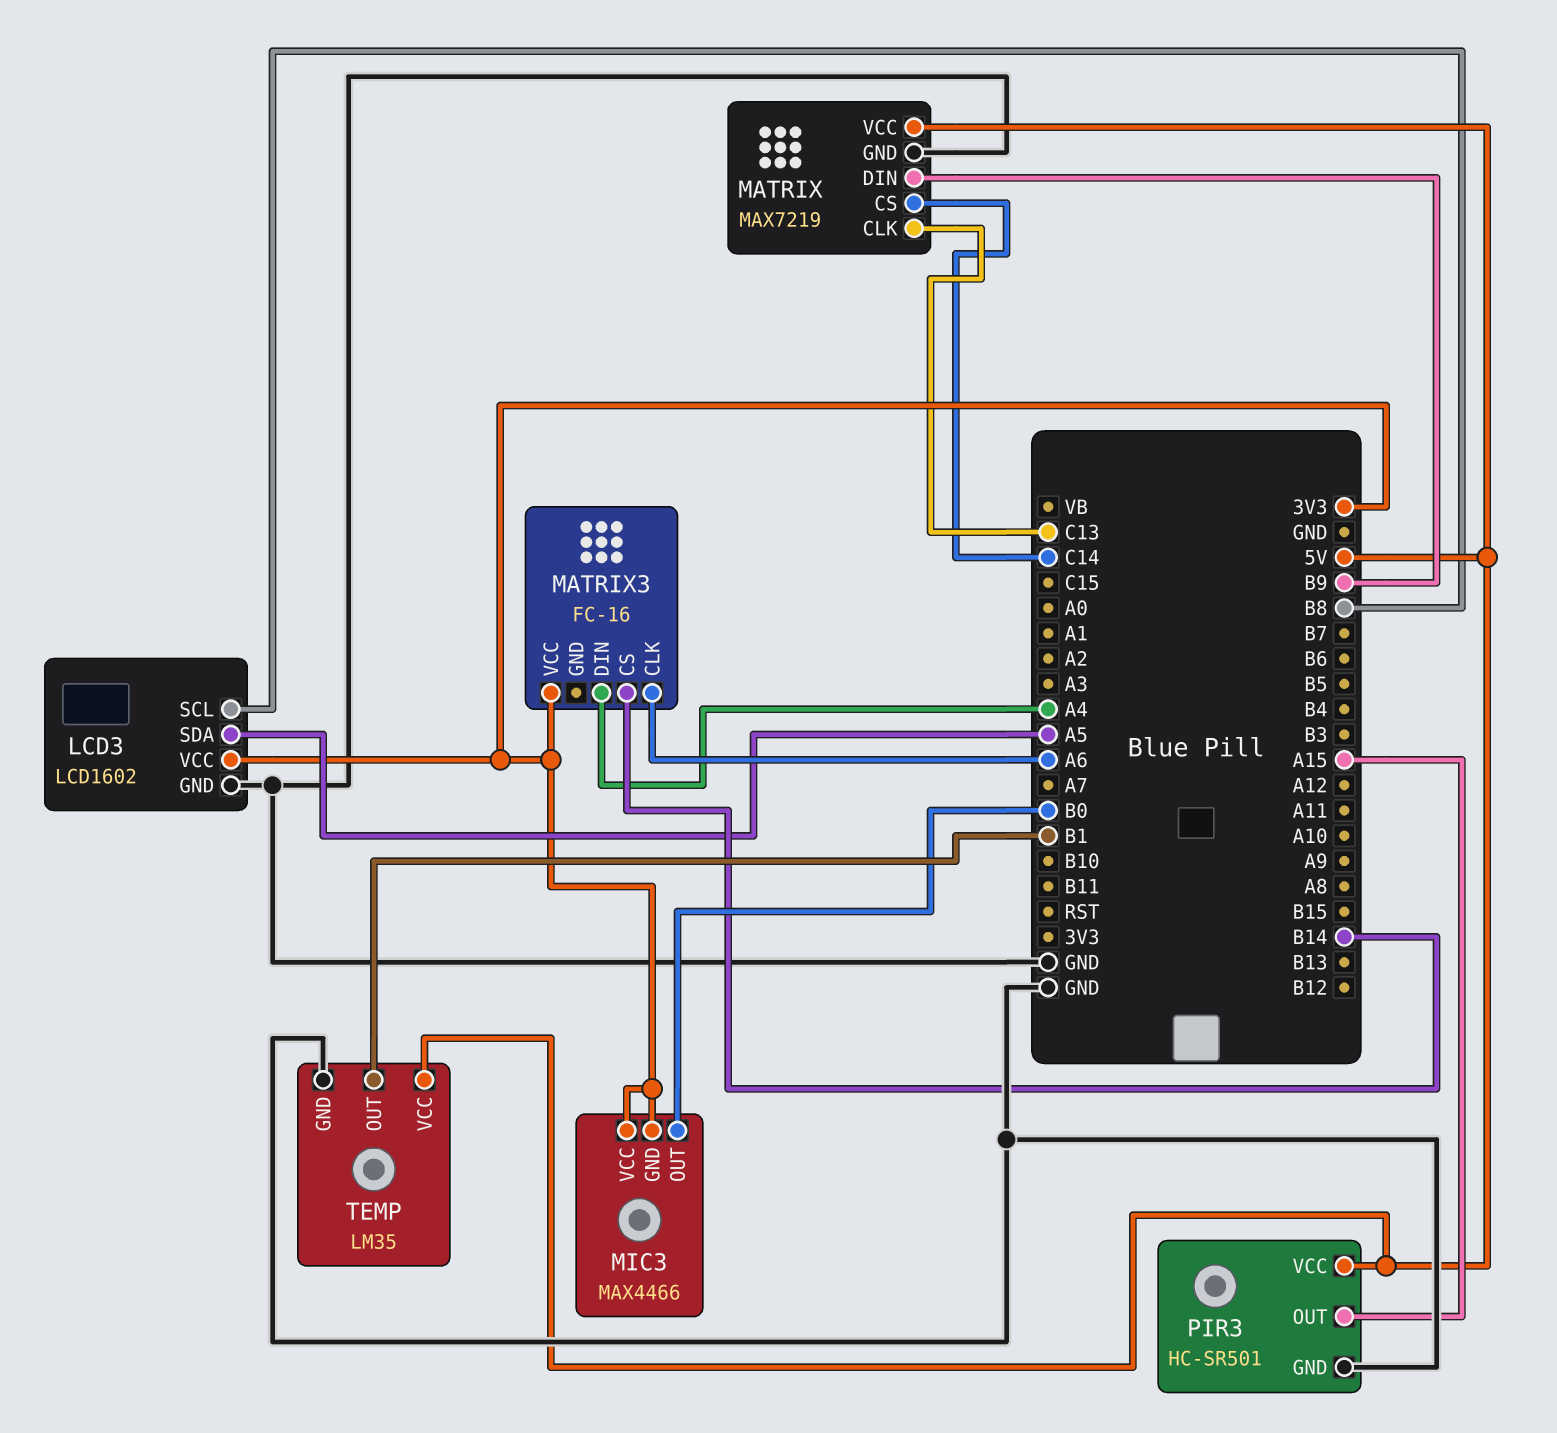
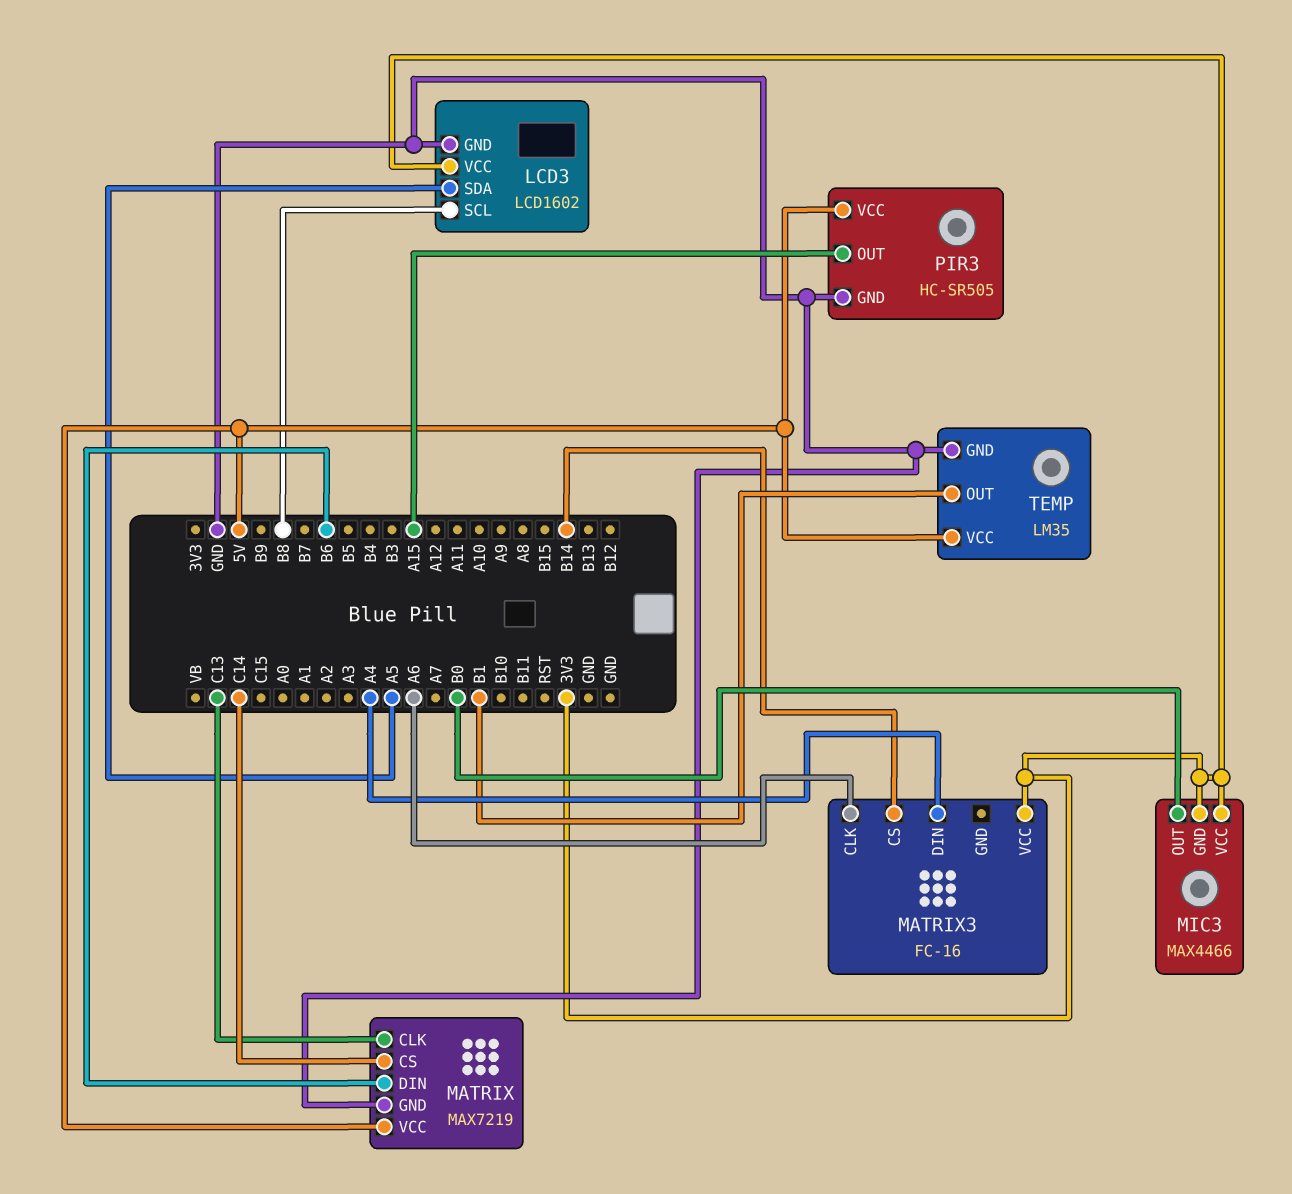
MATRIX pin DIN: B9 -> B6
PIR3: HC-SR501 -> HC-SR505

